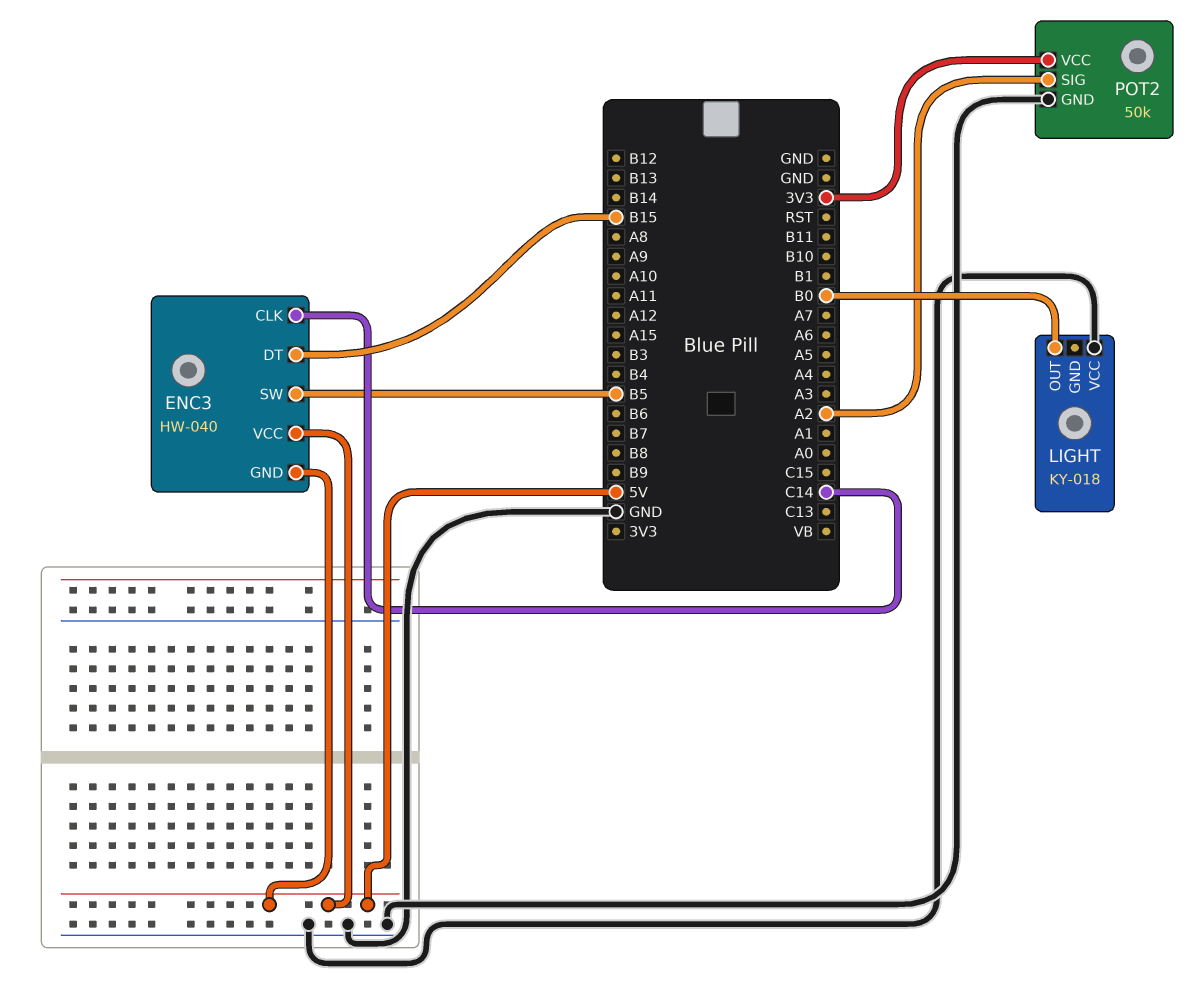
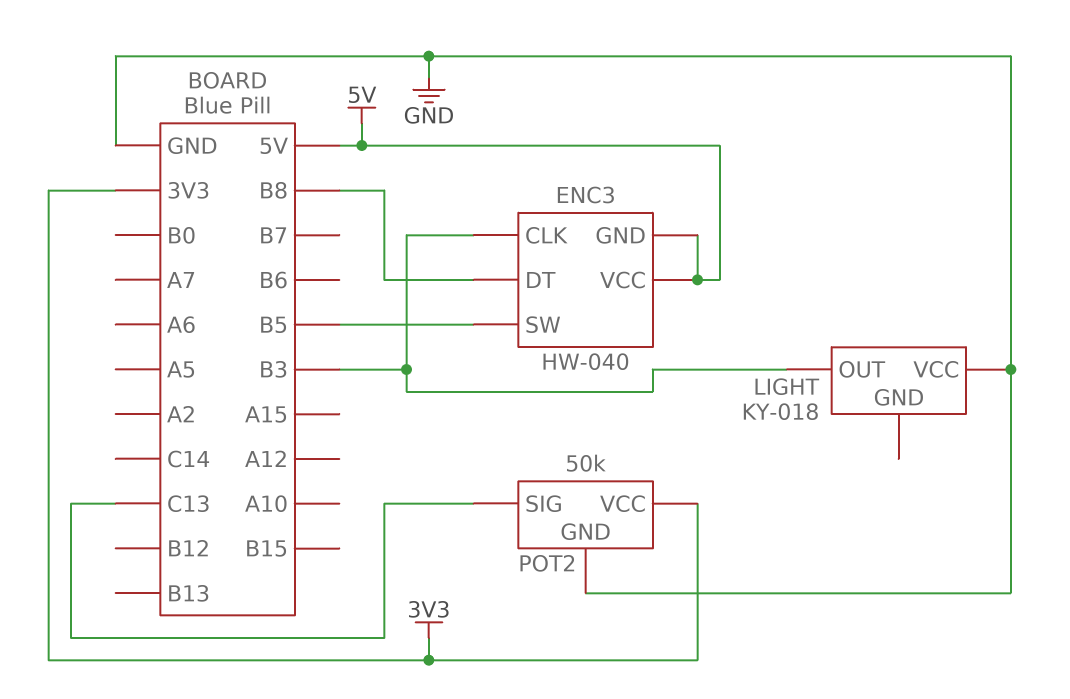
ENC3 pin CLK: C14 -> B3
ENC3 pin DT: B15 -> B8
LIGHT pin OUT: B0 -> B3
POT2 pin SIG: A2 -> C13

